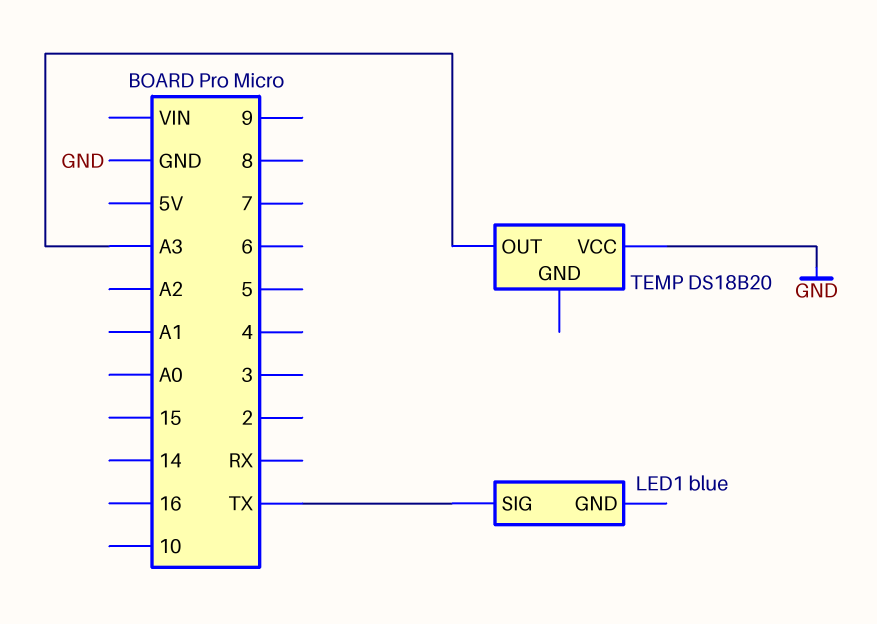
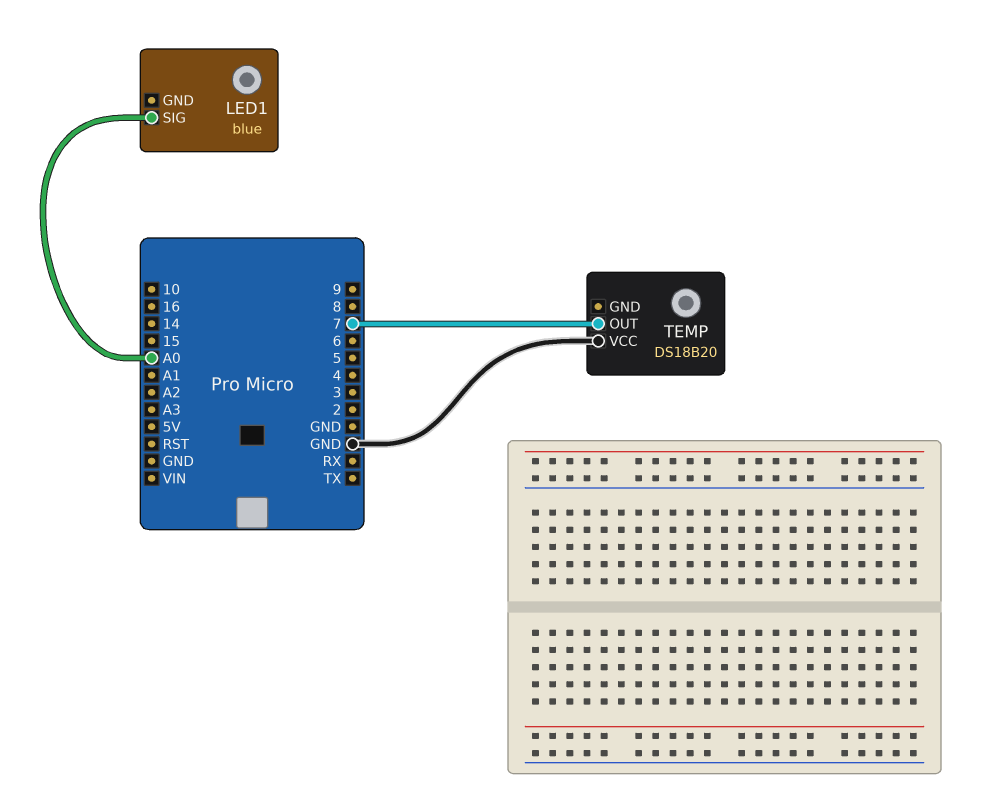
LED1 pin SIG: TX -> A0
TEMP pin OUT: A3 -> 7

